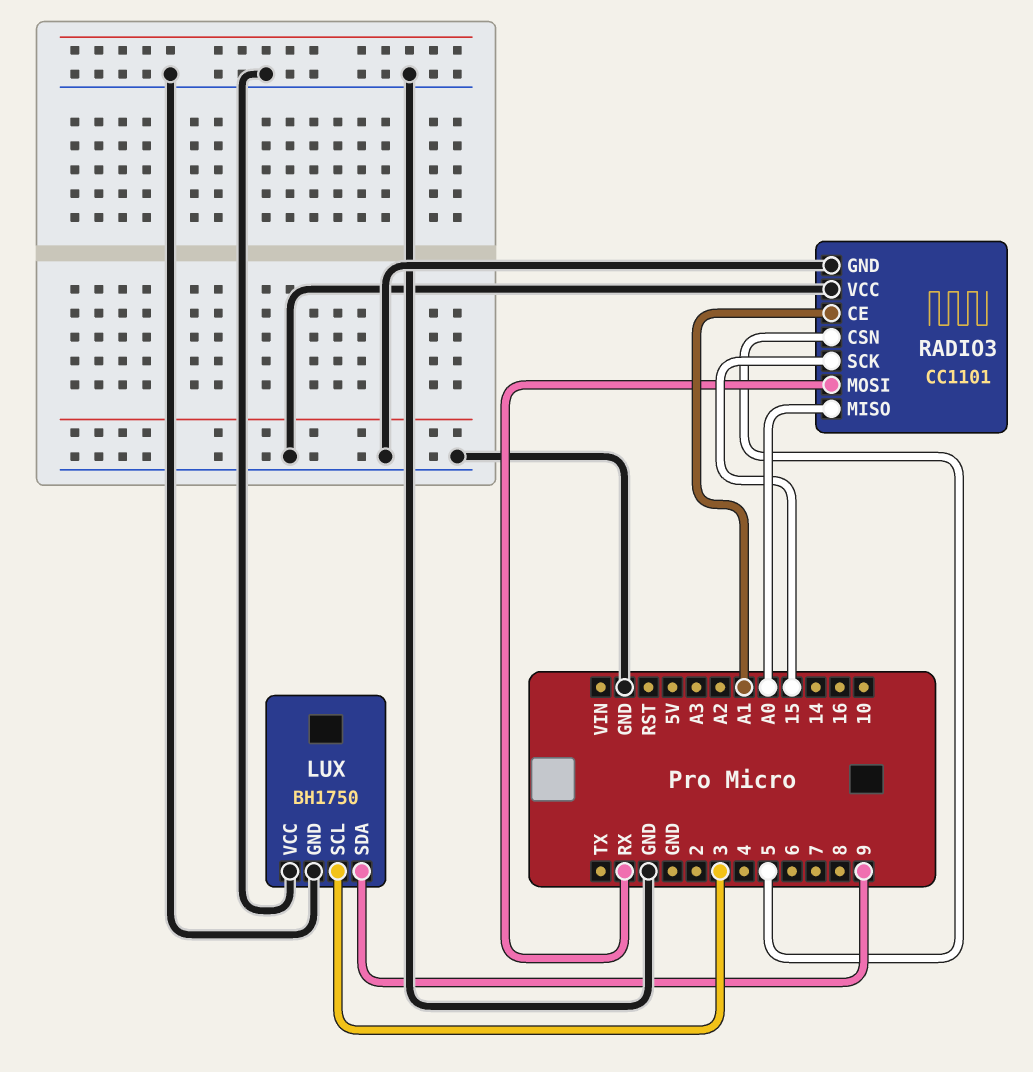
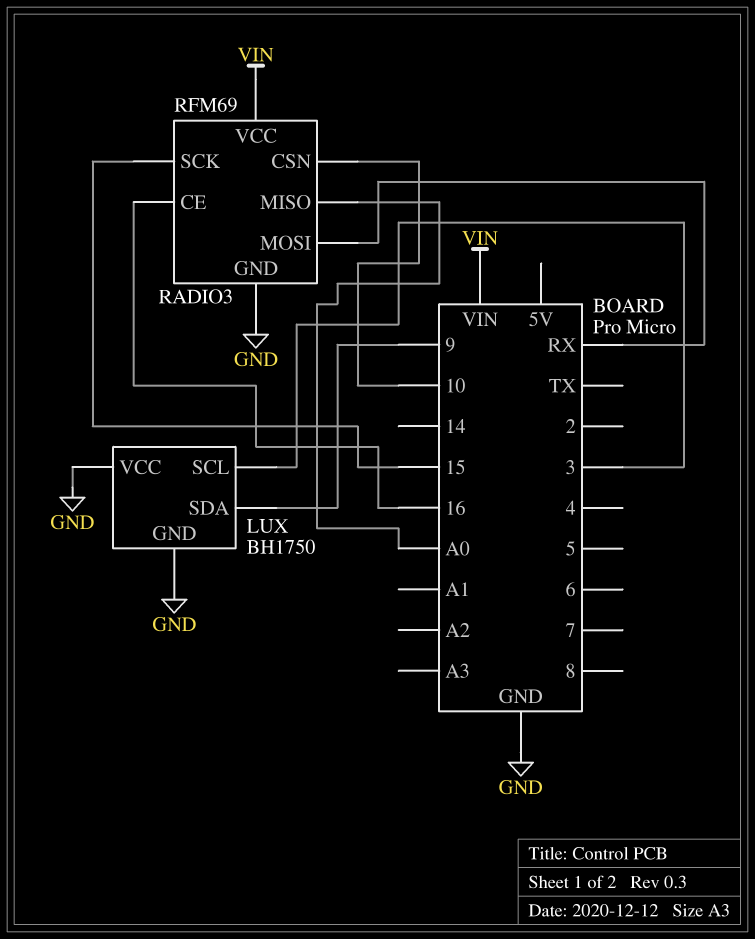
RADIO3: CC1101 -> RFM69
RADIO3 pin CE: A1 -> 16
RADIO3 pin CSN: 5 -> 10
RADIO3 pin VCC: GND -> VIN

